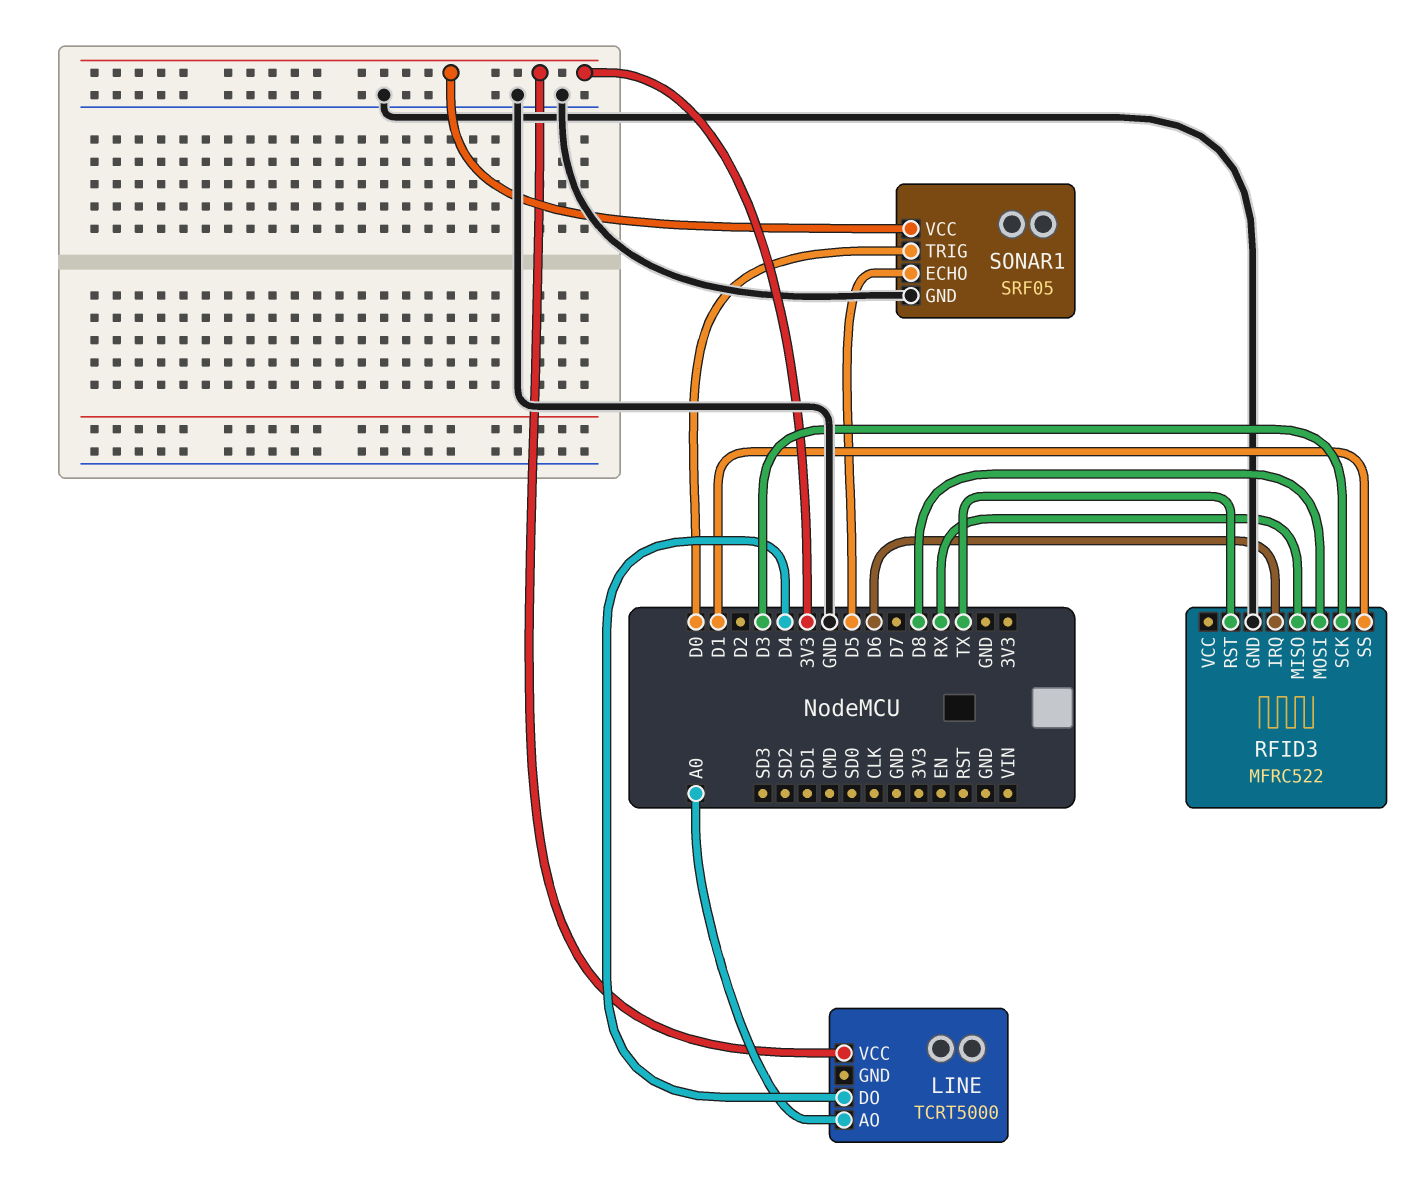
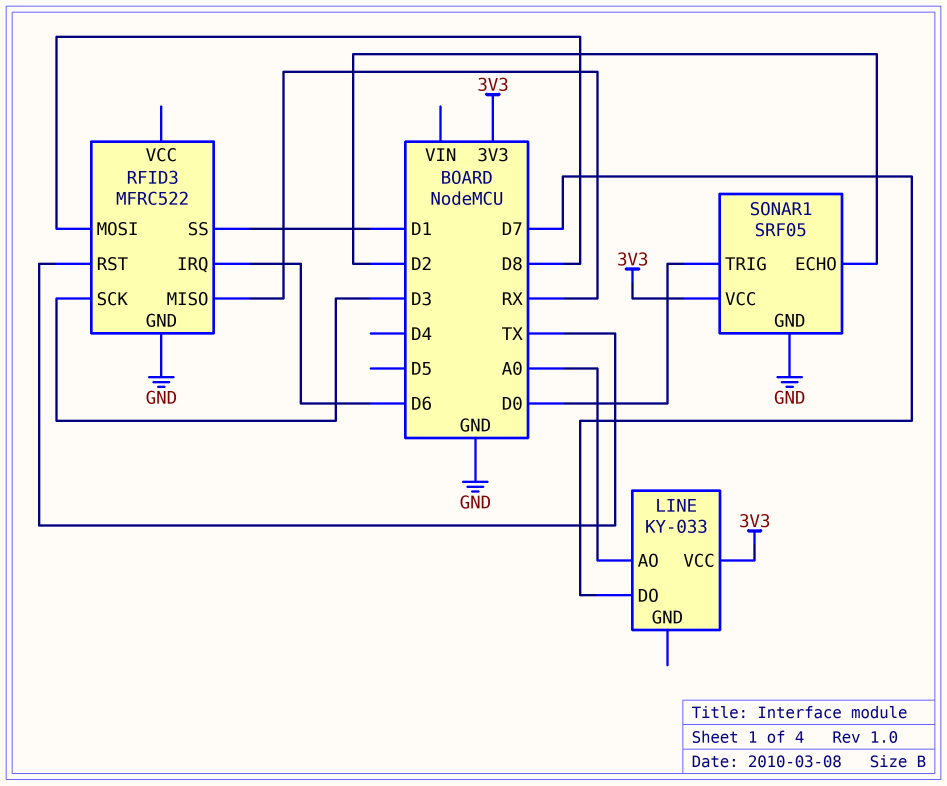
LINE: TCRT5000 -> KY-033
LINE pin DO: D4 -> D7
SONAR1 pin ECHO: D5 -> D2

